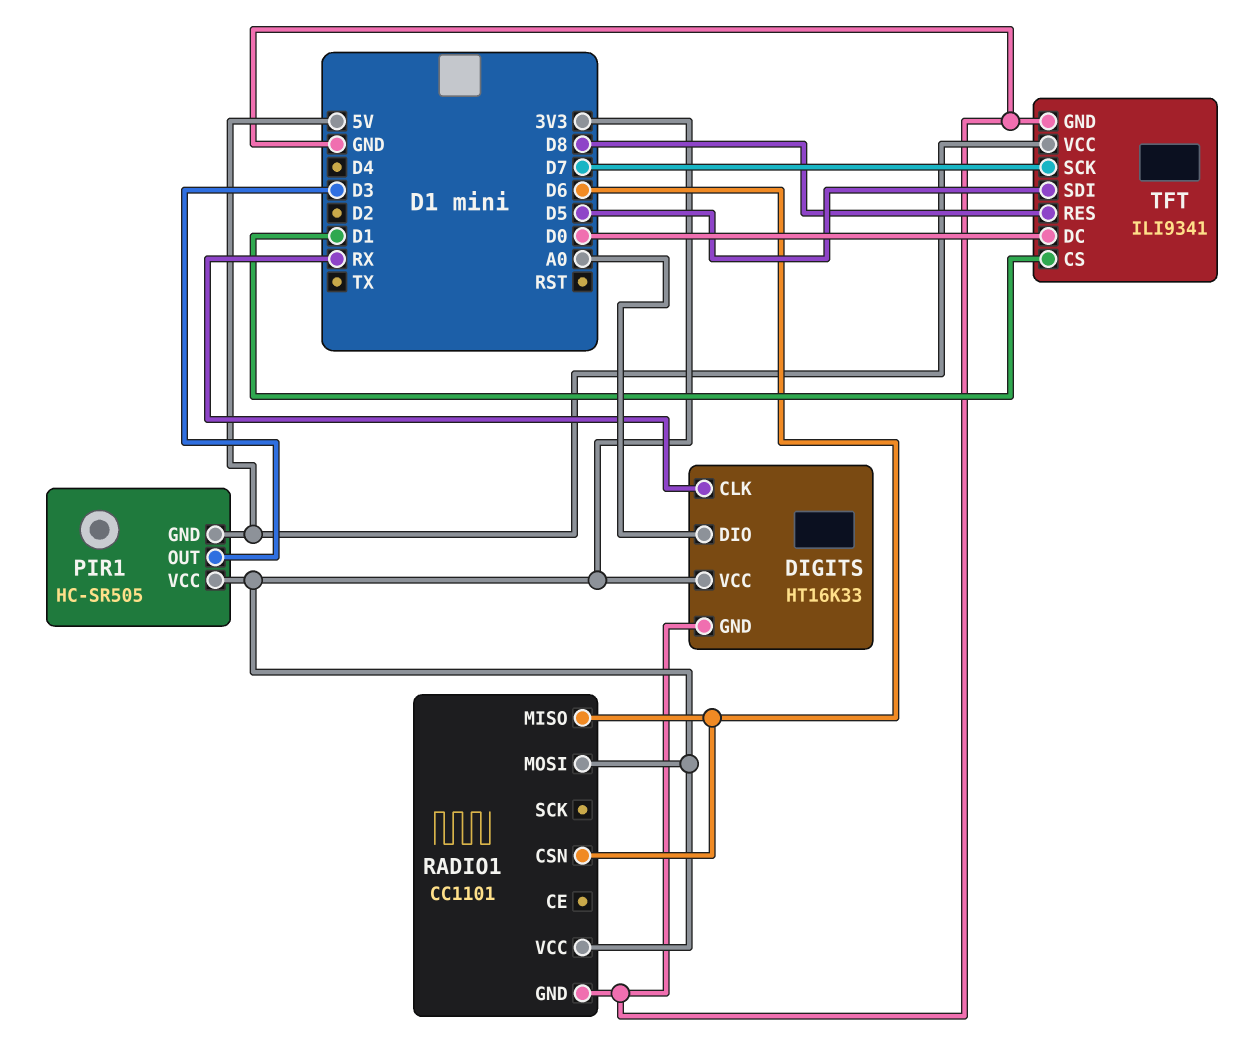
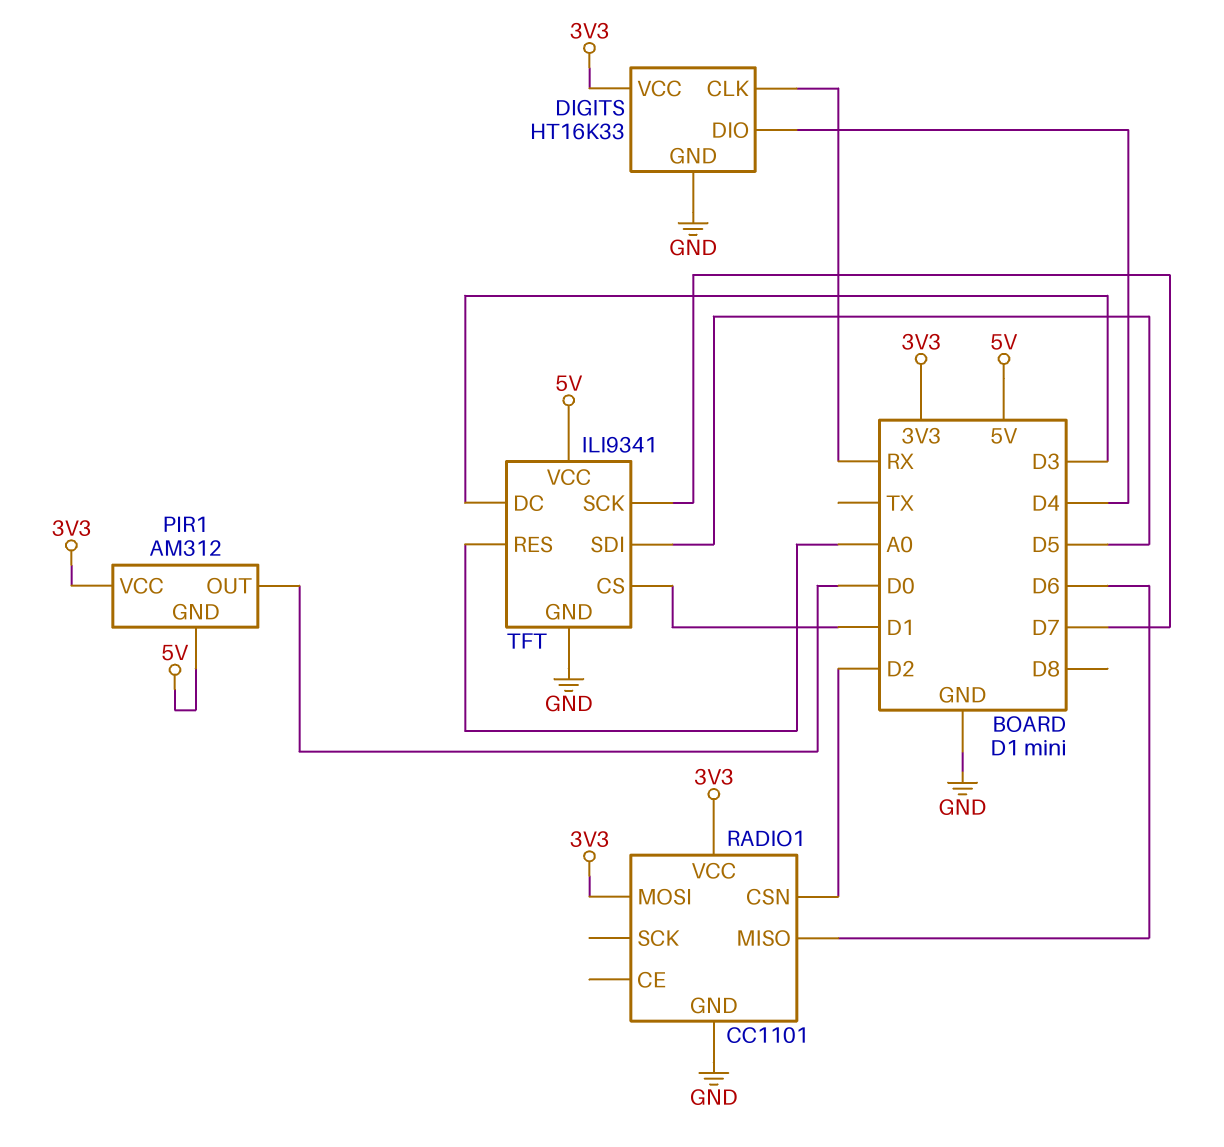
DIGITS pin DIO: A0 -> D4
PIR1: HC-SR505 -> AM312
PIR1 pin OUT: D3 -> D0
RADIO1 pin CSN: D6 -> D2
TFT pin DC: D0 -> D3
TFT pin RES: D8 -> A0

